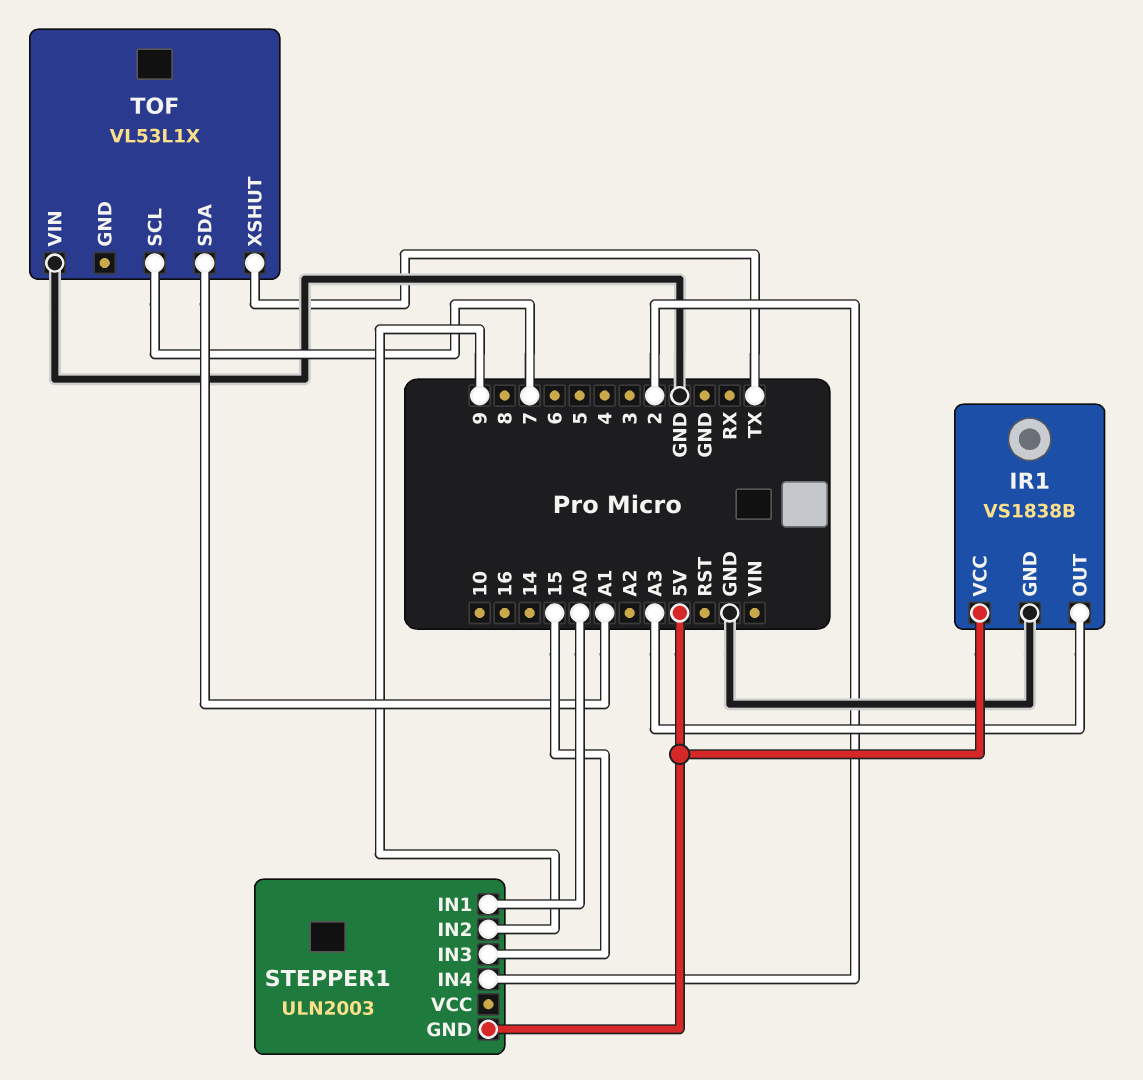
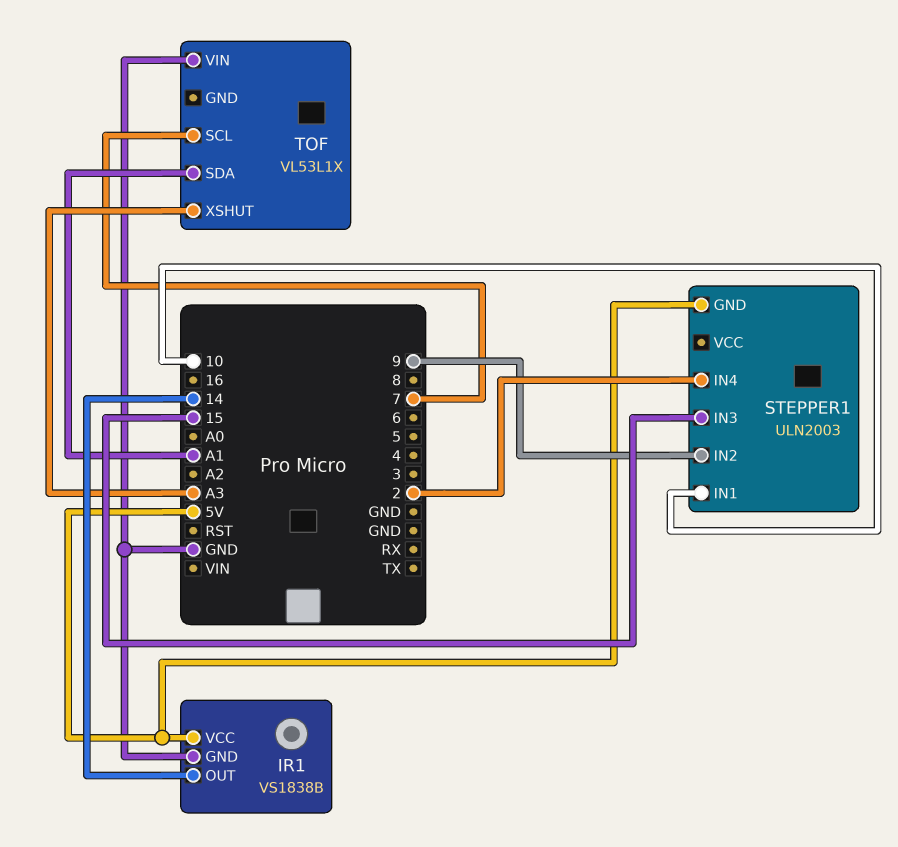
IR1 pin OUT: A3 -> 14
STEPPER1 pin IN1: A0 -> 10
TOF pin XSHUT: TX -> A3

